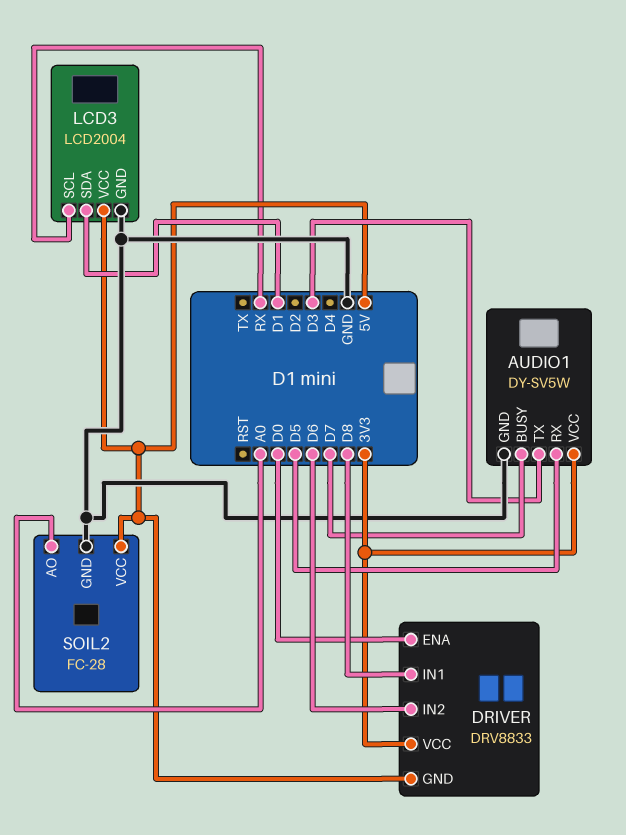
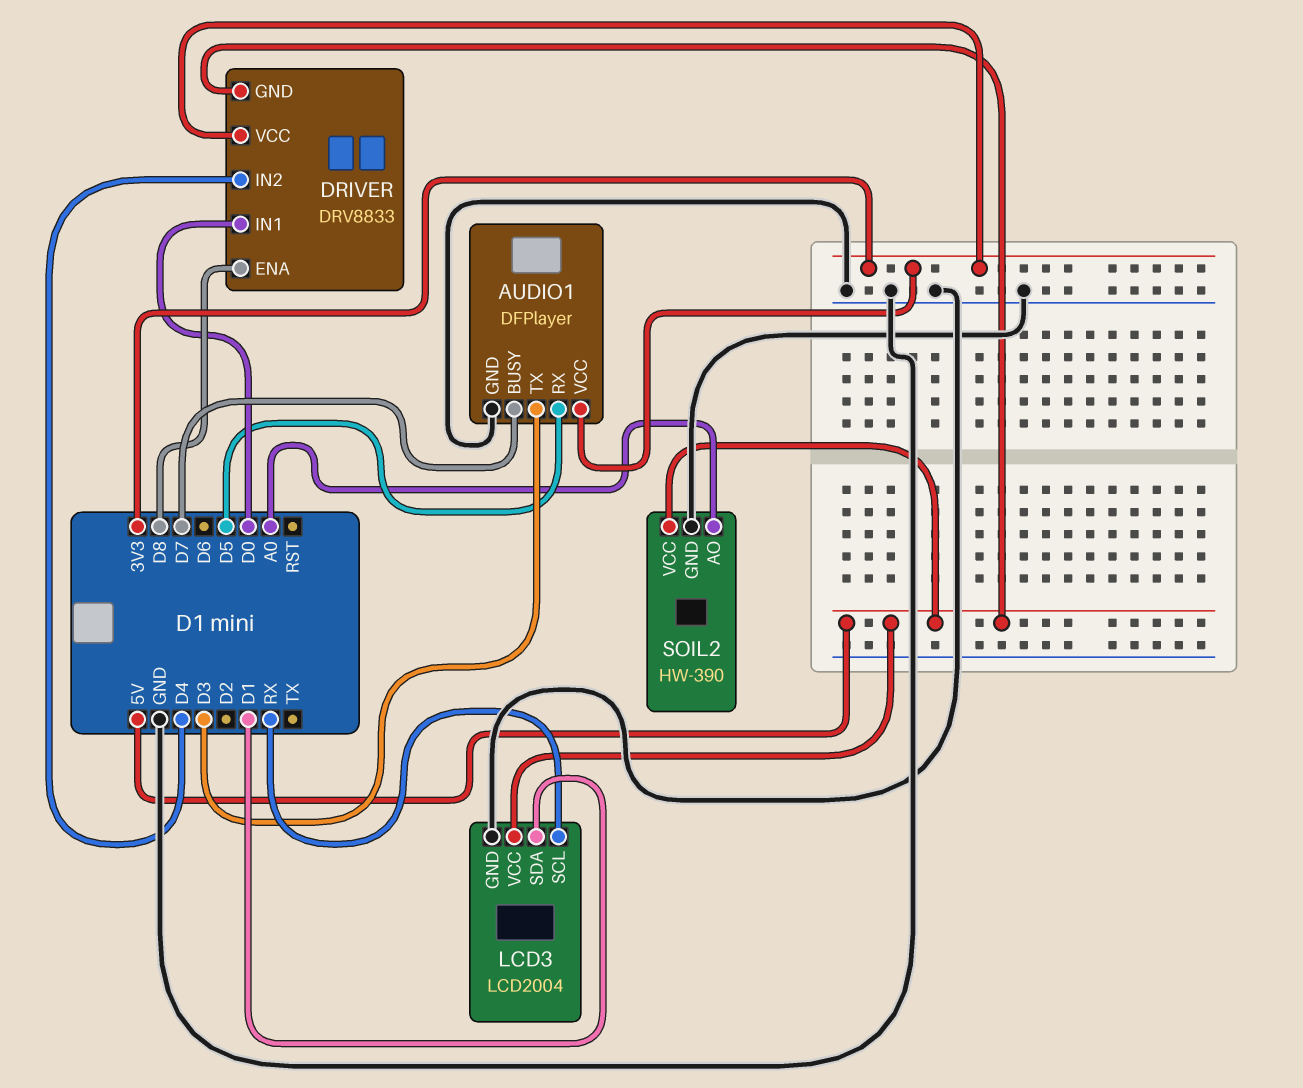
AUDIO1: DY-SV5W -> DFPlayer
DRIVER pin ENA: D0 -> D8
DRIVER pin IN1: D8 -> D0
DRIVER pin IN2: D6 -> D4
SOIL2: FC-28 -> HW-390

